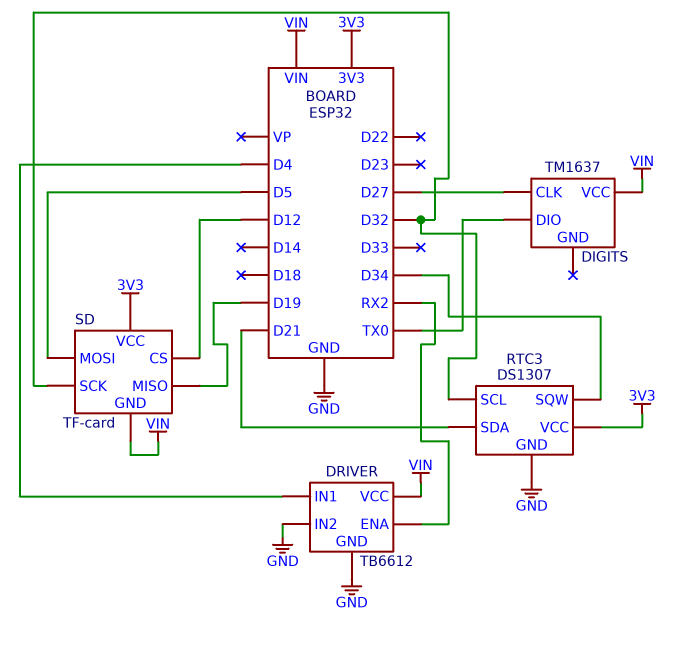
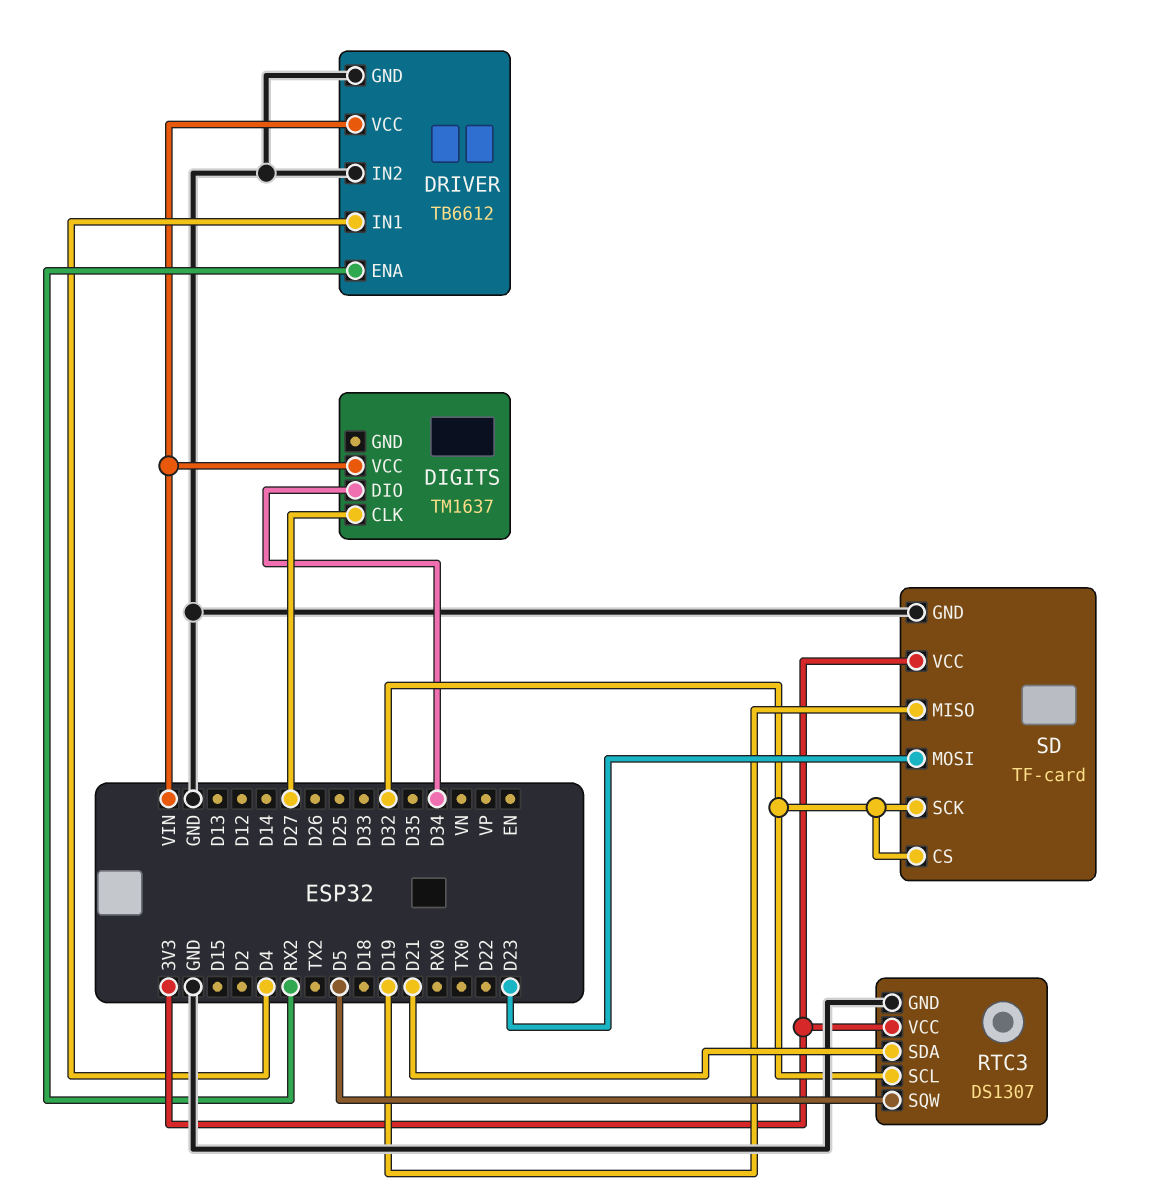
DIGITS pin DIO: TX0 -> D34
RTC3 pin SQW: D34 -> D5
SD pin CS: D12 -> D32
SD pin GND: VIN -> GND
SD pin MOSI: D5 -> D23

